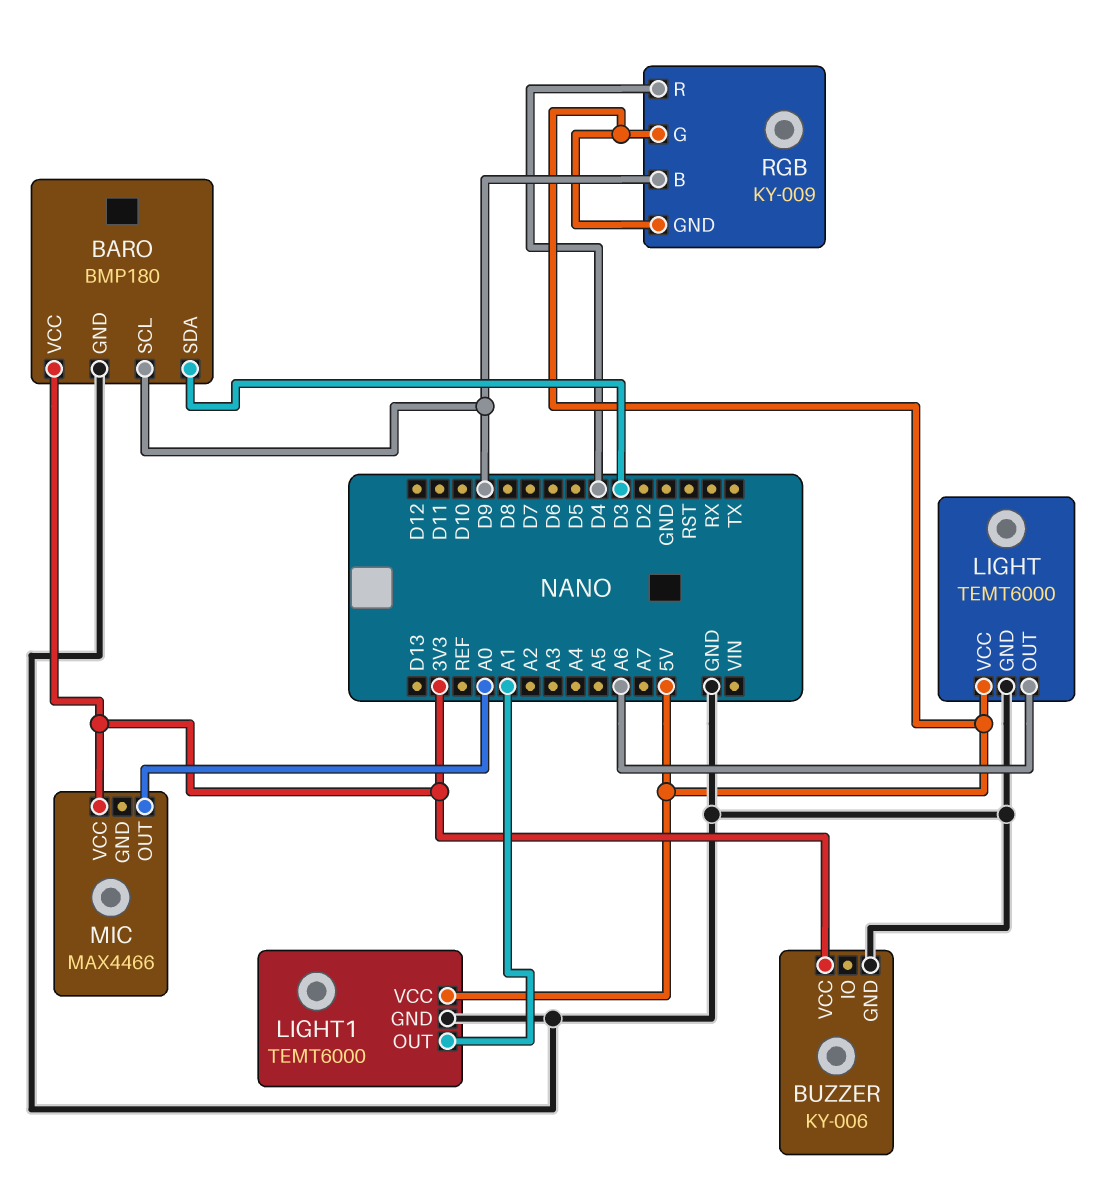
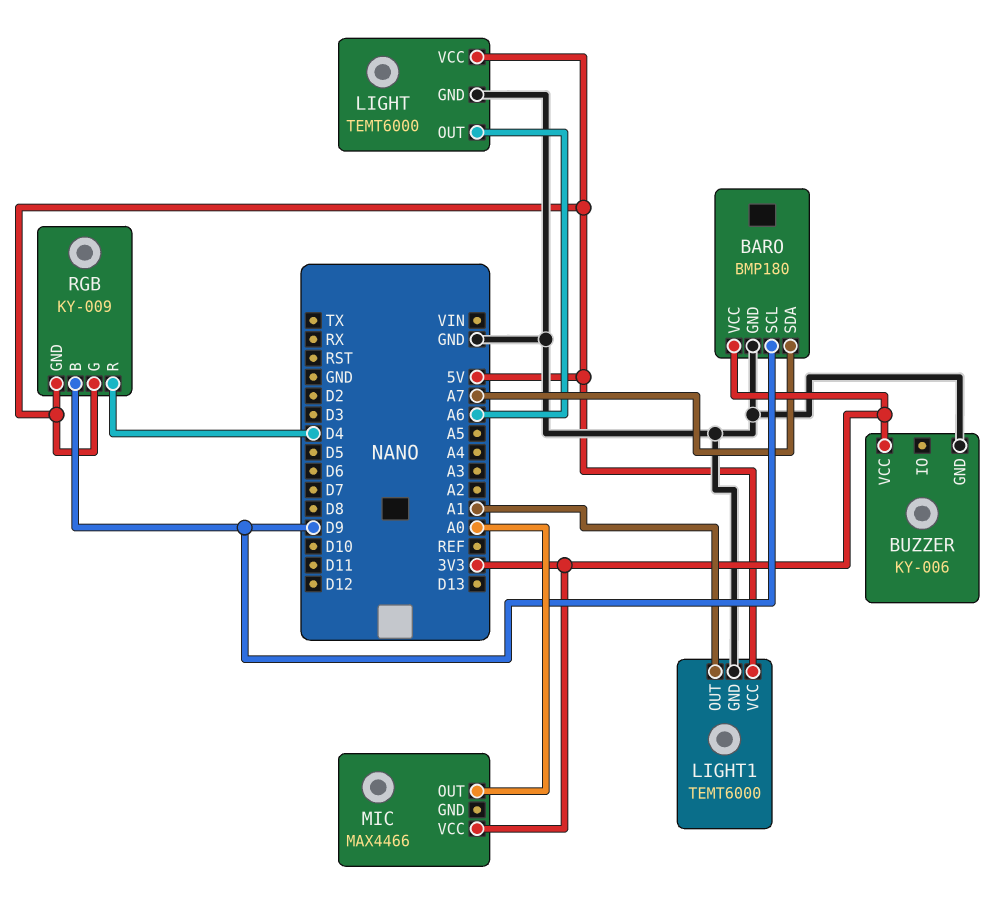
BARO pin SDA: D3 -> A7

